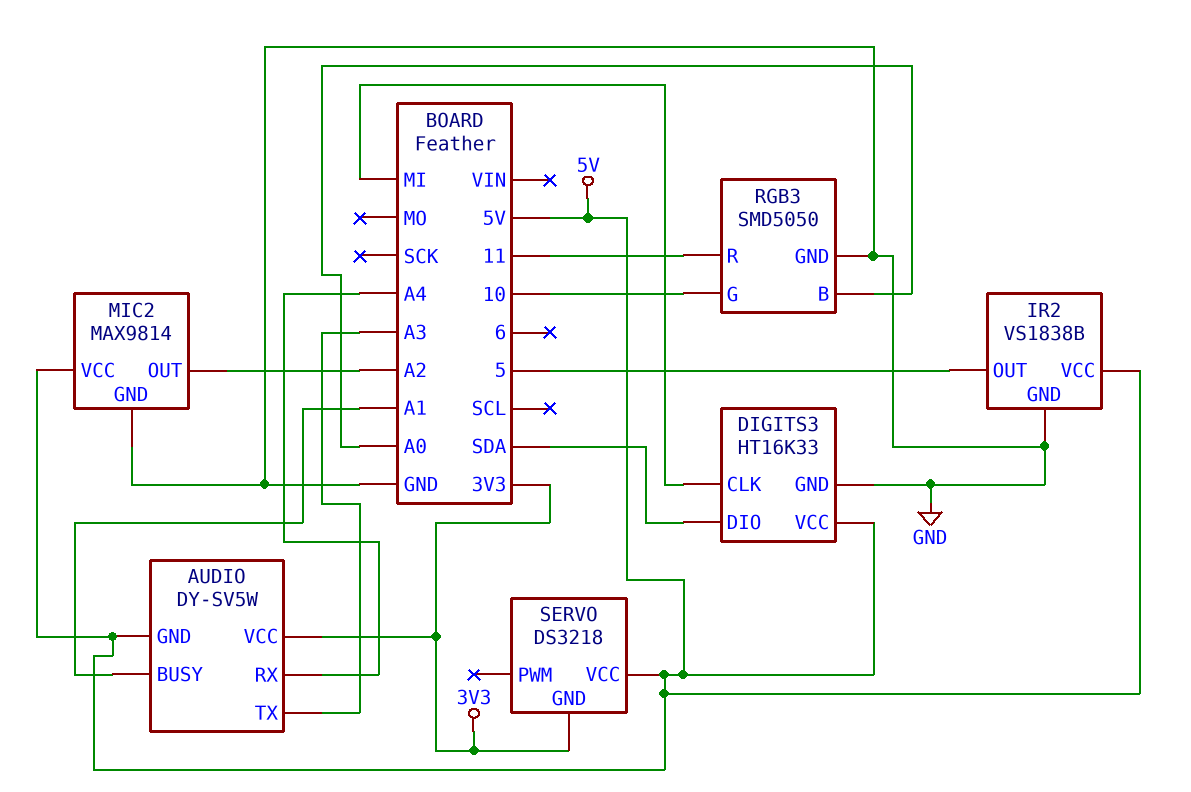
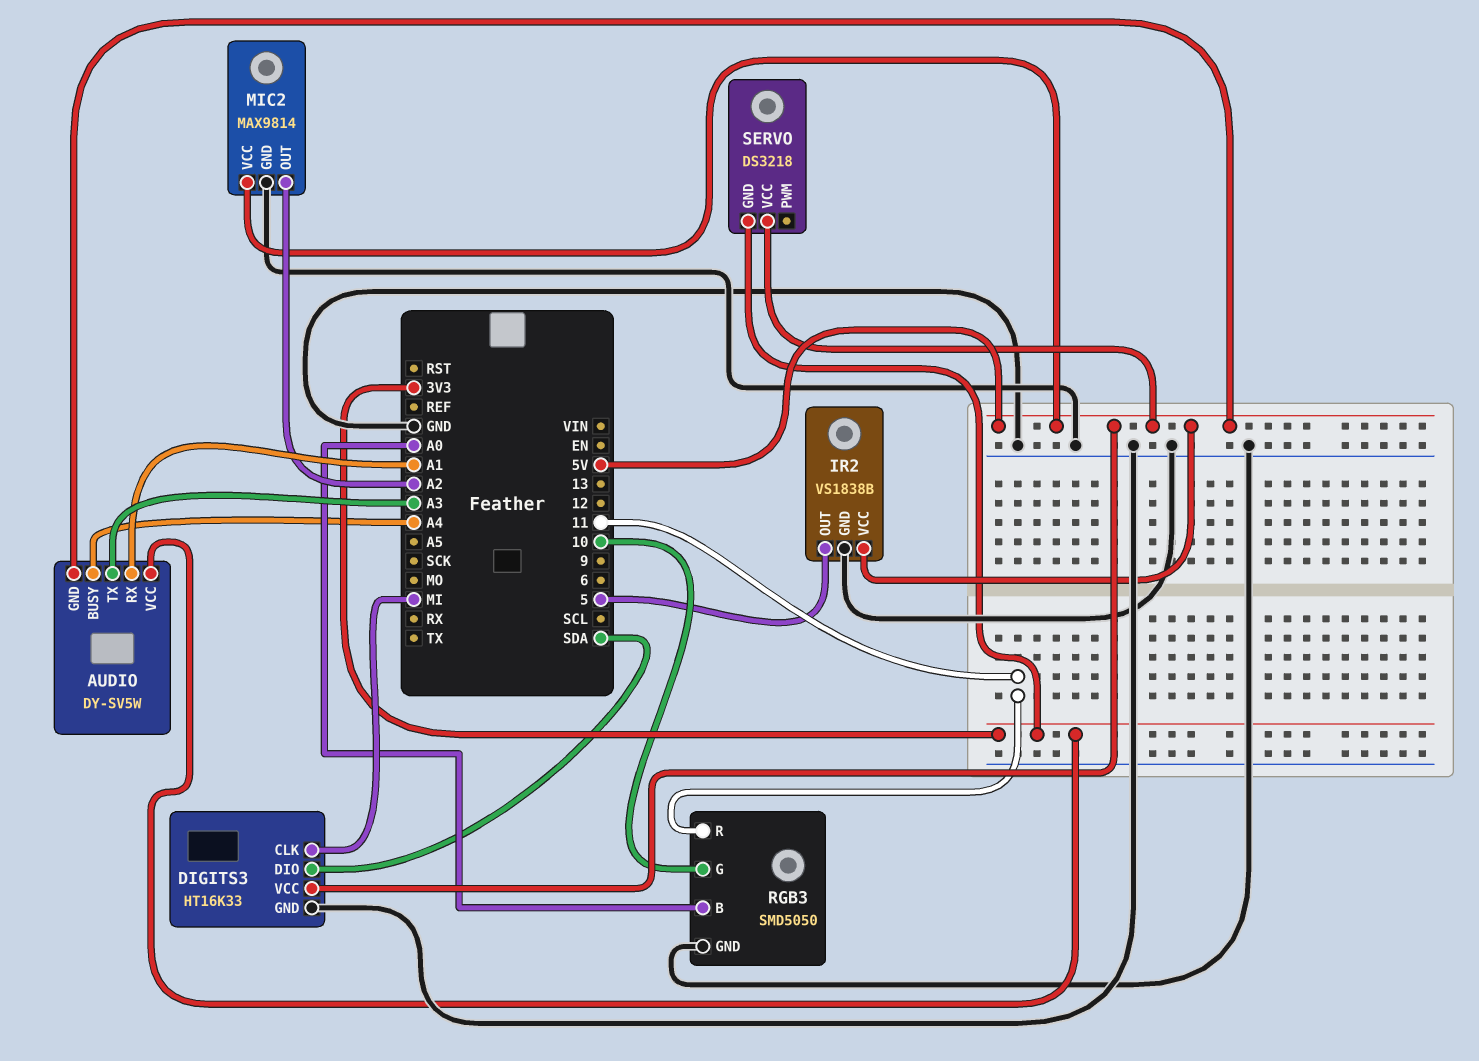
AUDIO pin BUSY: A1 -> A4
AUDIO pin RX: A4 -> A1

